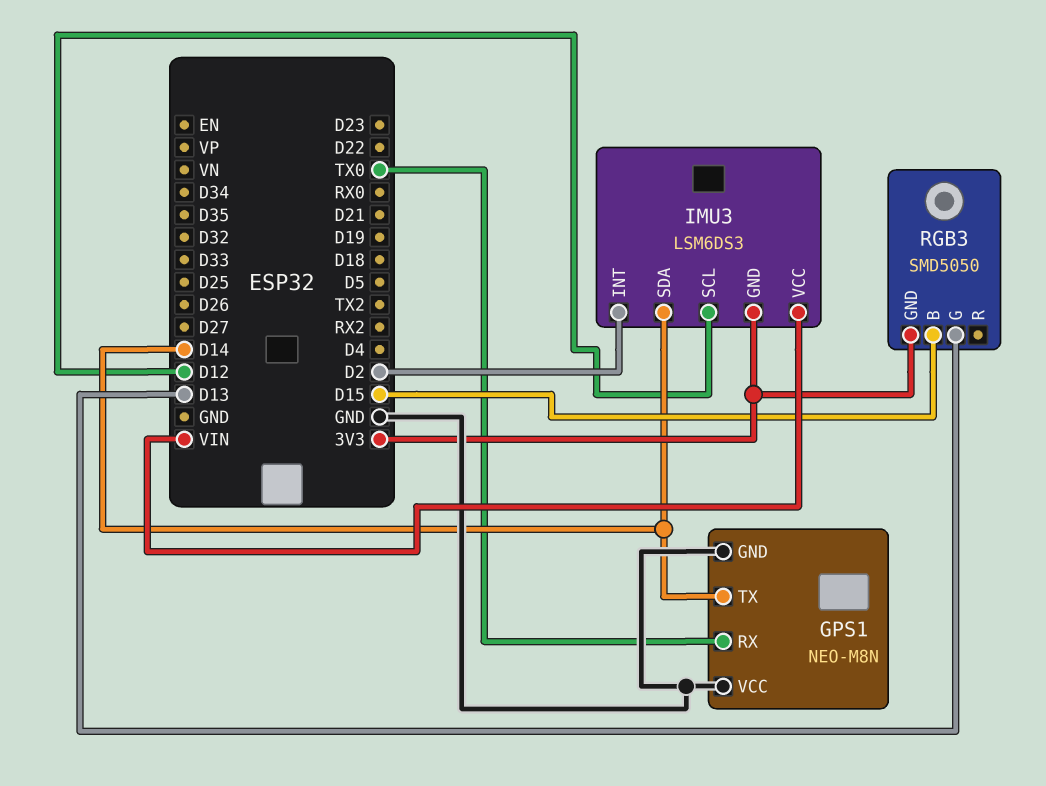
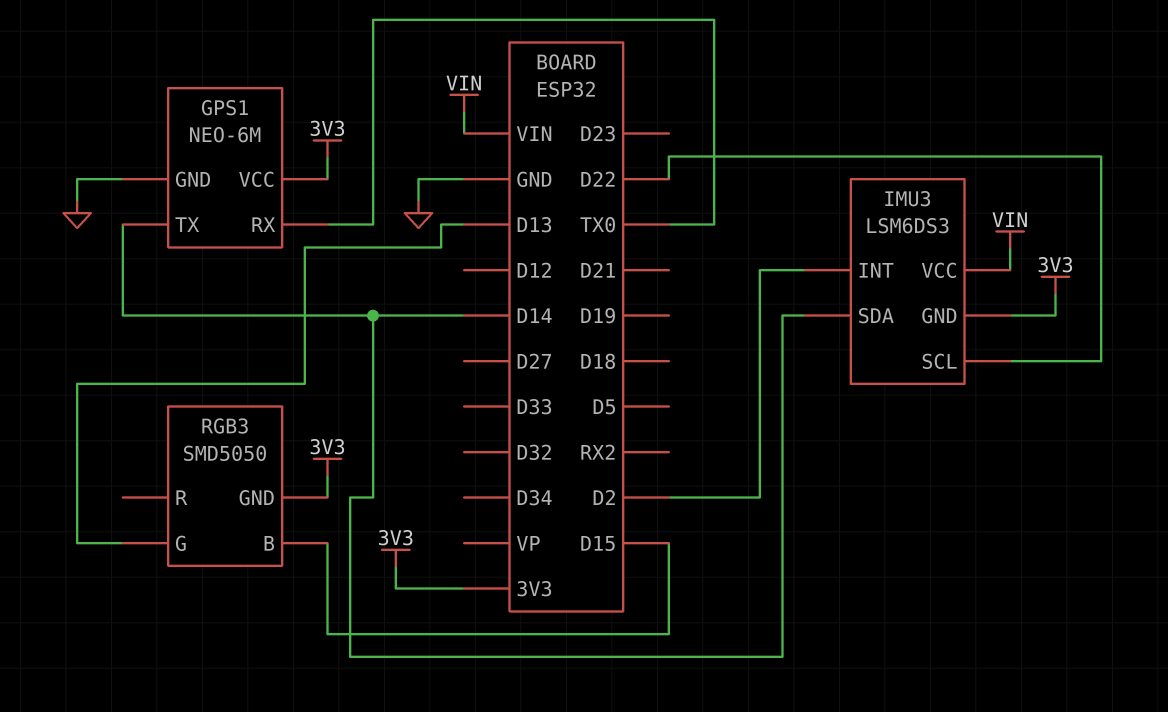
GPS1: NEO-M8N -> NEO-6M
GPS1 pin VCC: GND -> 3V3
IMU3 pin SCL: D12 -> D22

